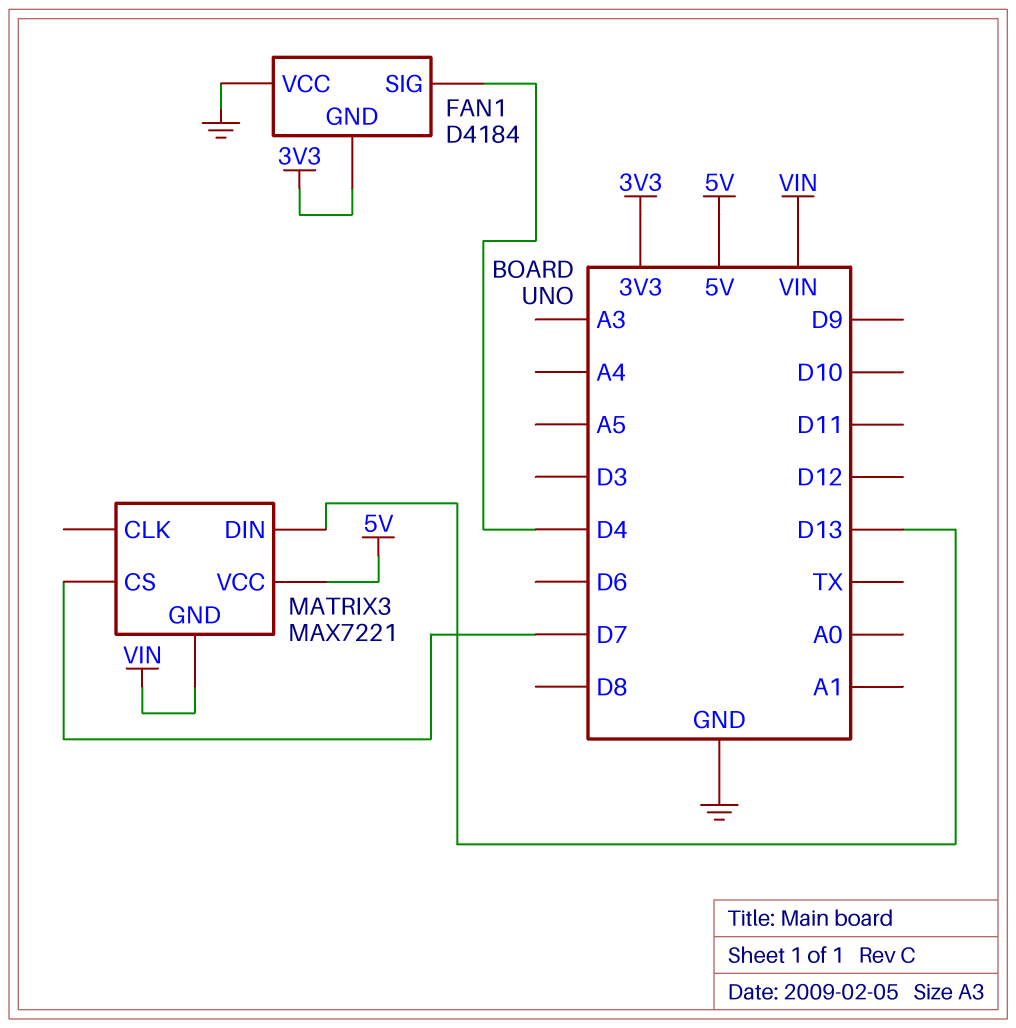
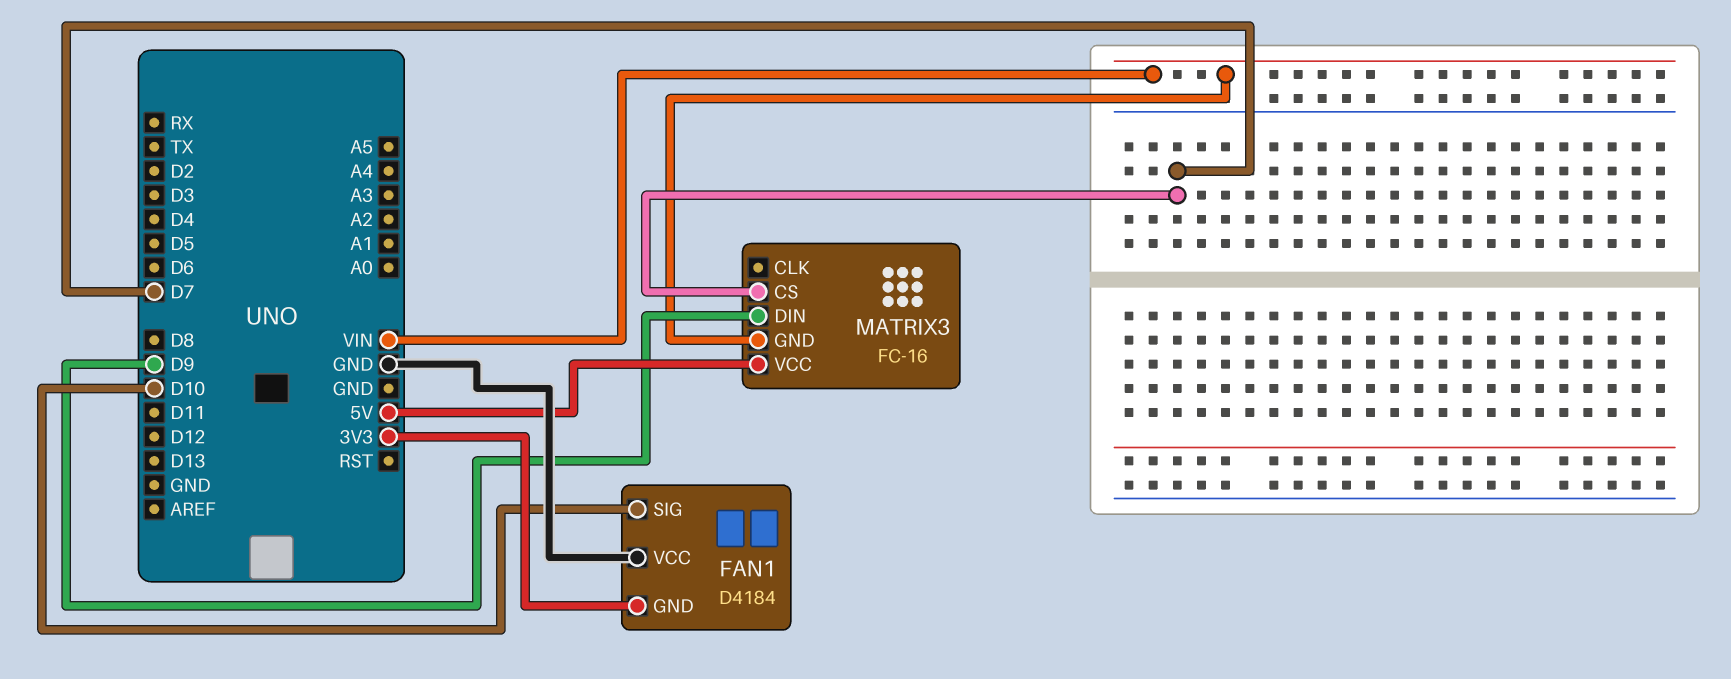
FAN1 pin SIG: D4 -> D10
MATRIX3: MAX7221 -> FC-16
MATRIX3 pin DIN: D13 -> D9

